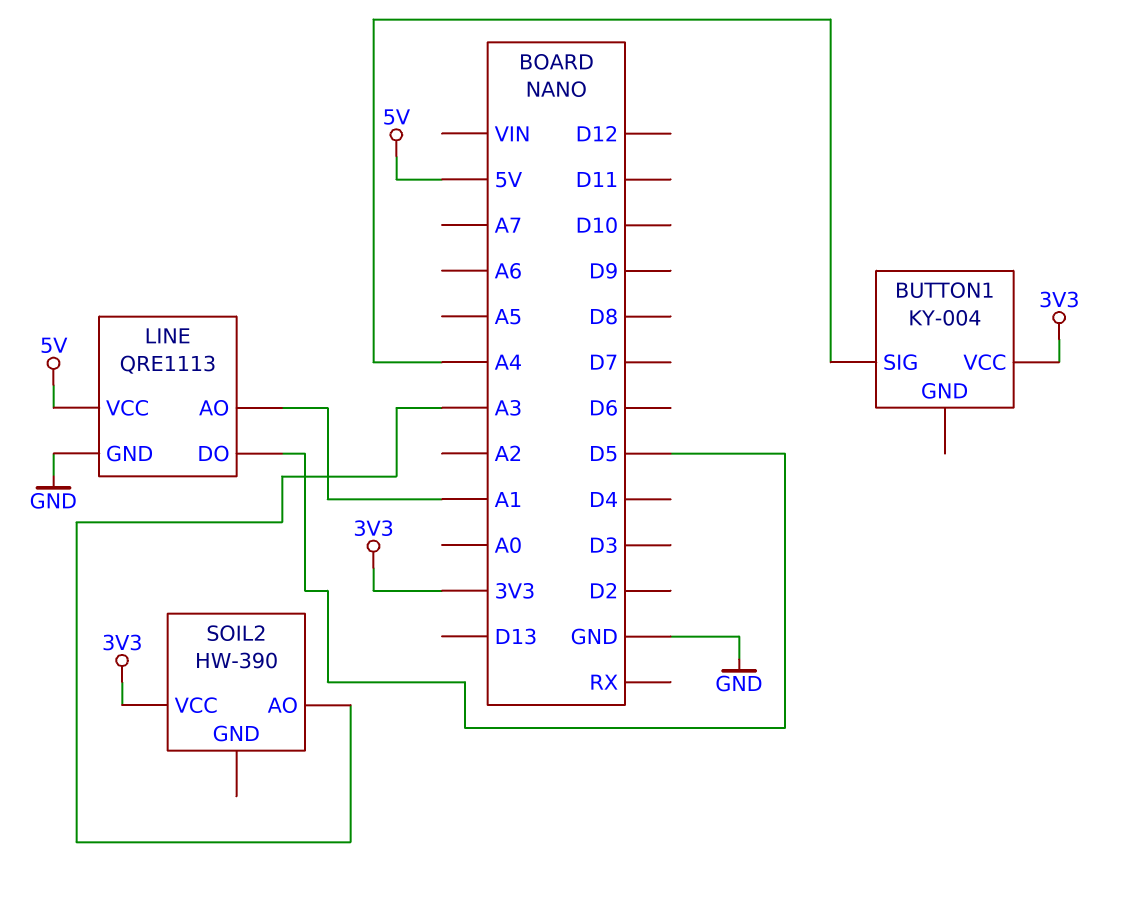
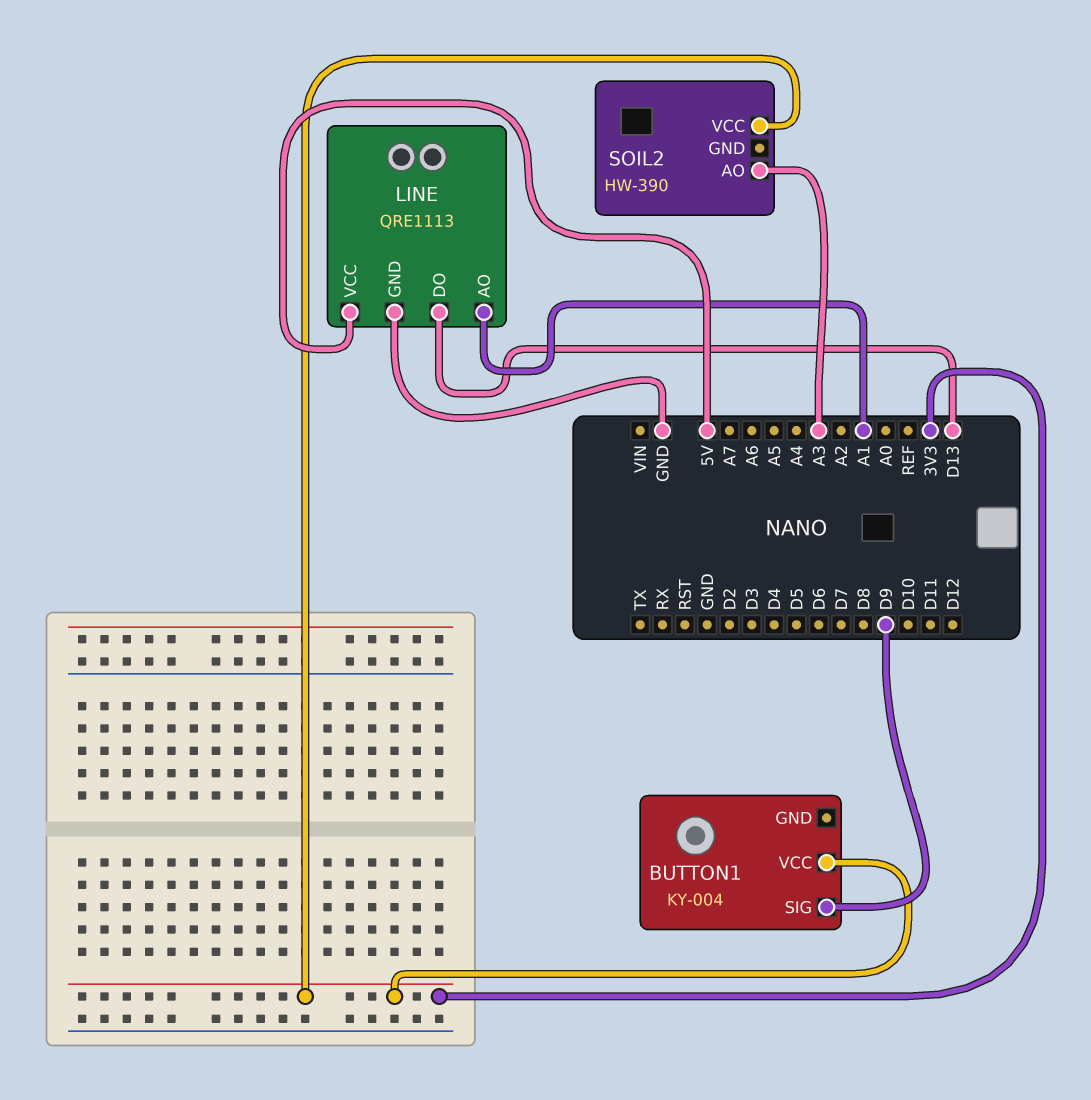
BUTTON1 pin SIG: A4 -> D9
LINE pin DO: D5 -> D13

